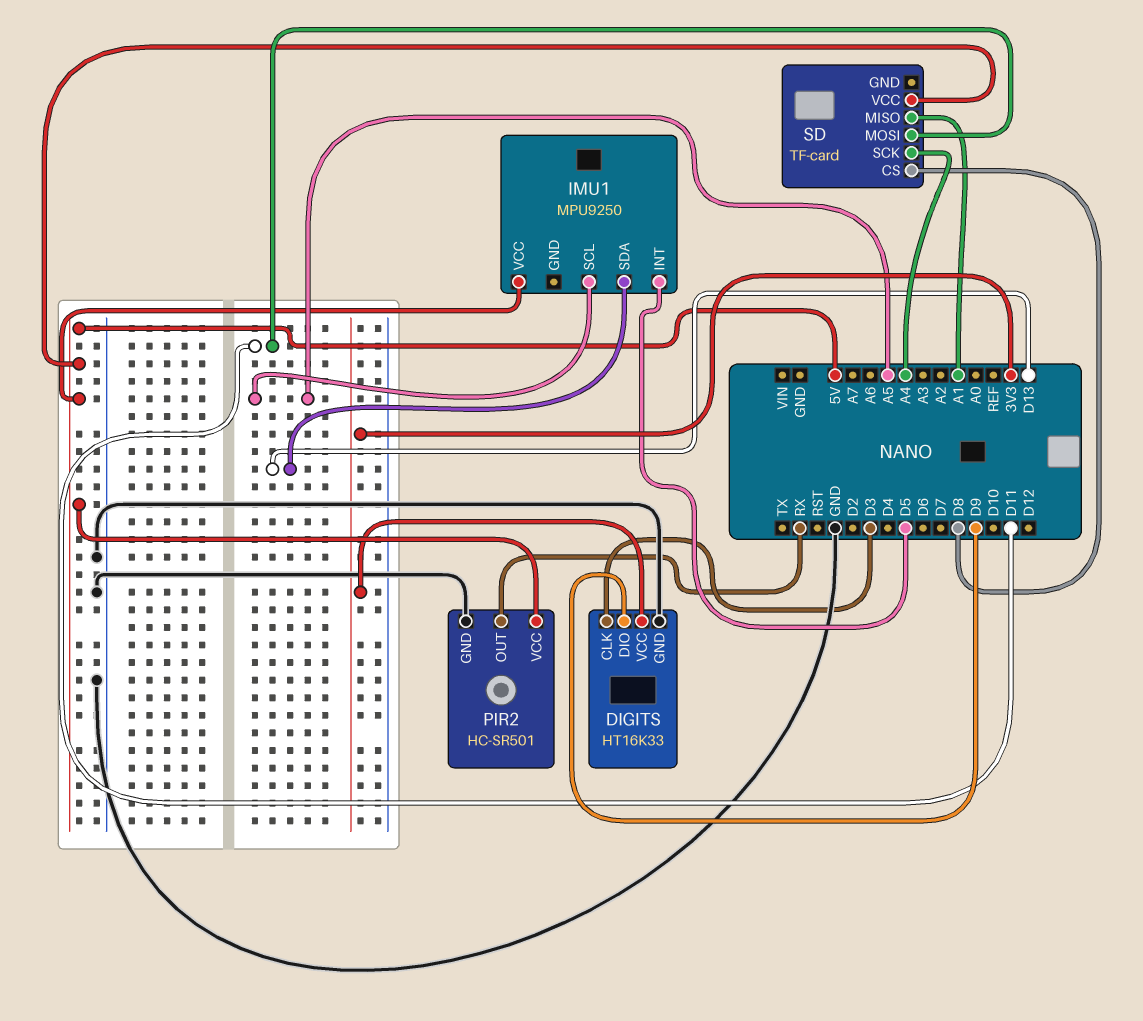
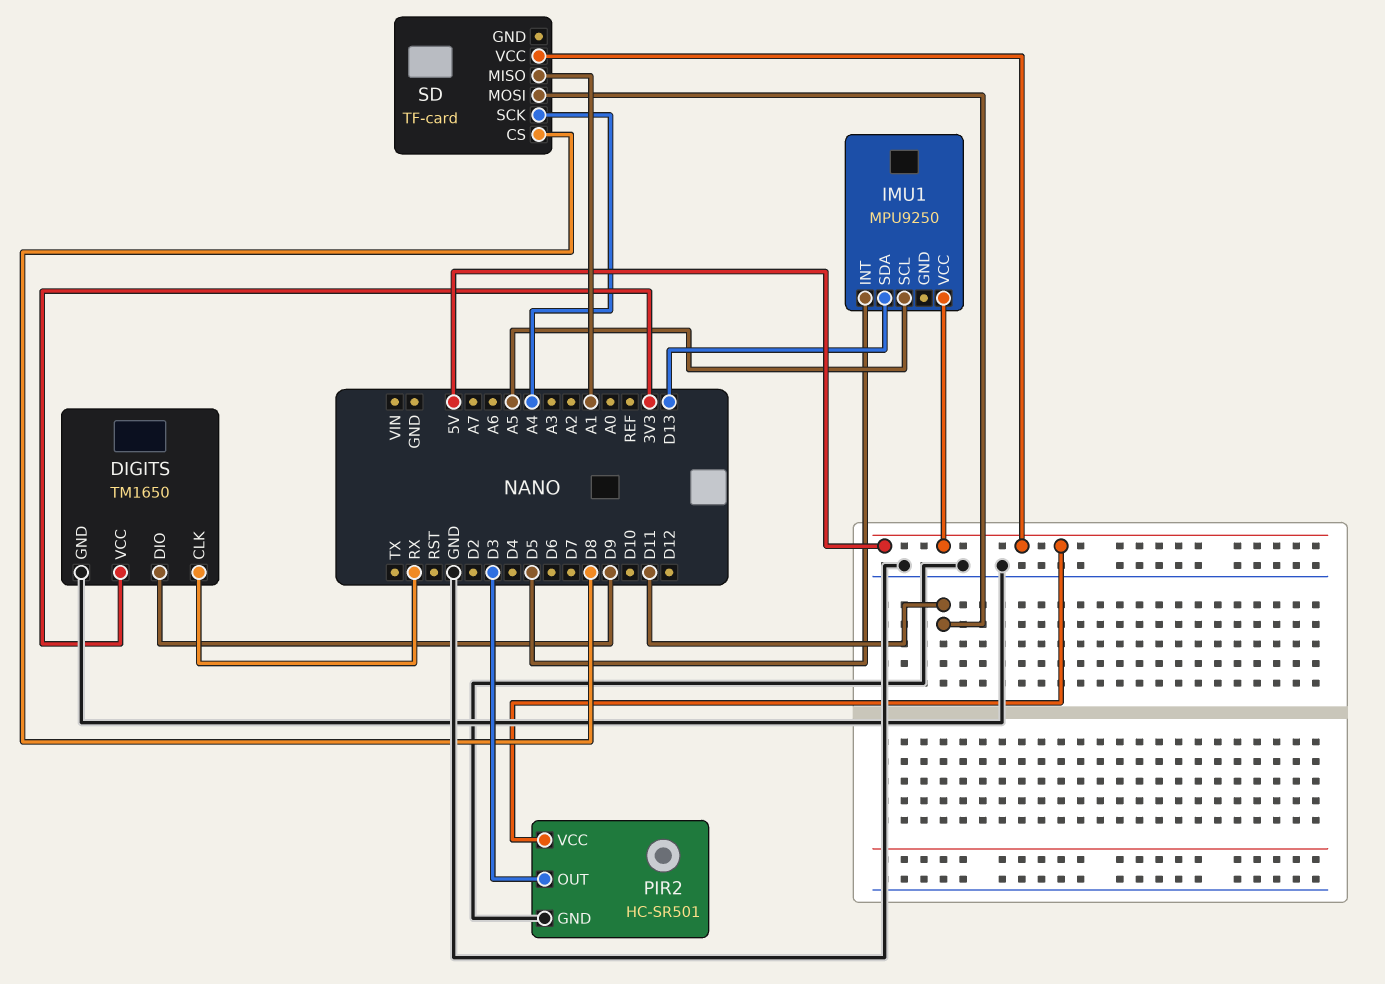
DIGITS: HT16K33 -> TM1650
DIGITS pin CLK: D3 -> RX
PIR2 pin OUT: RX -> D3

